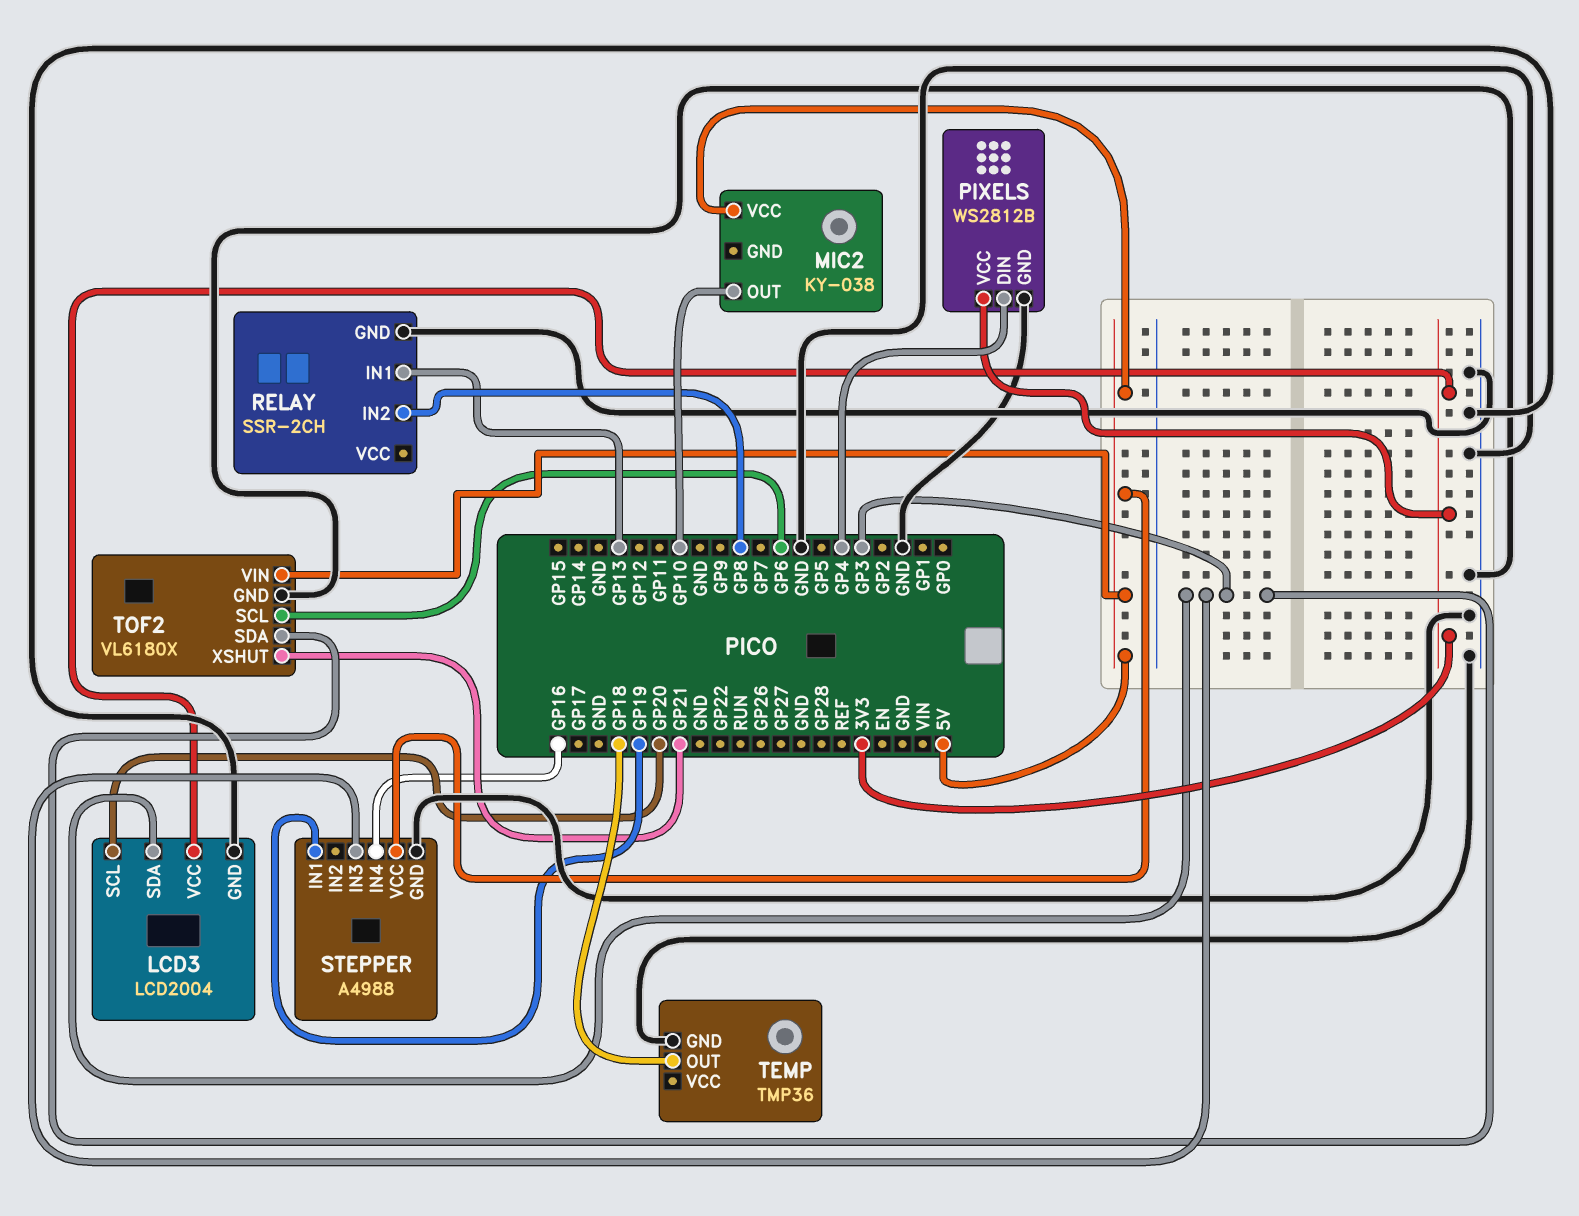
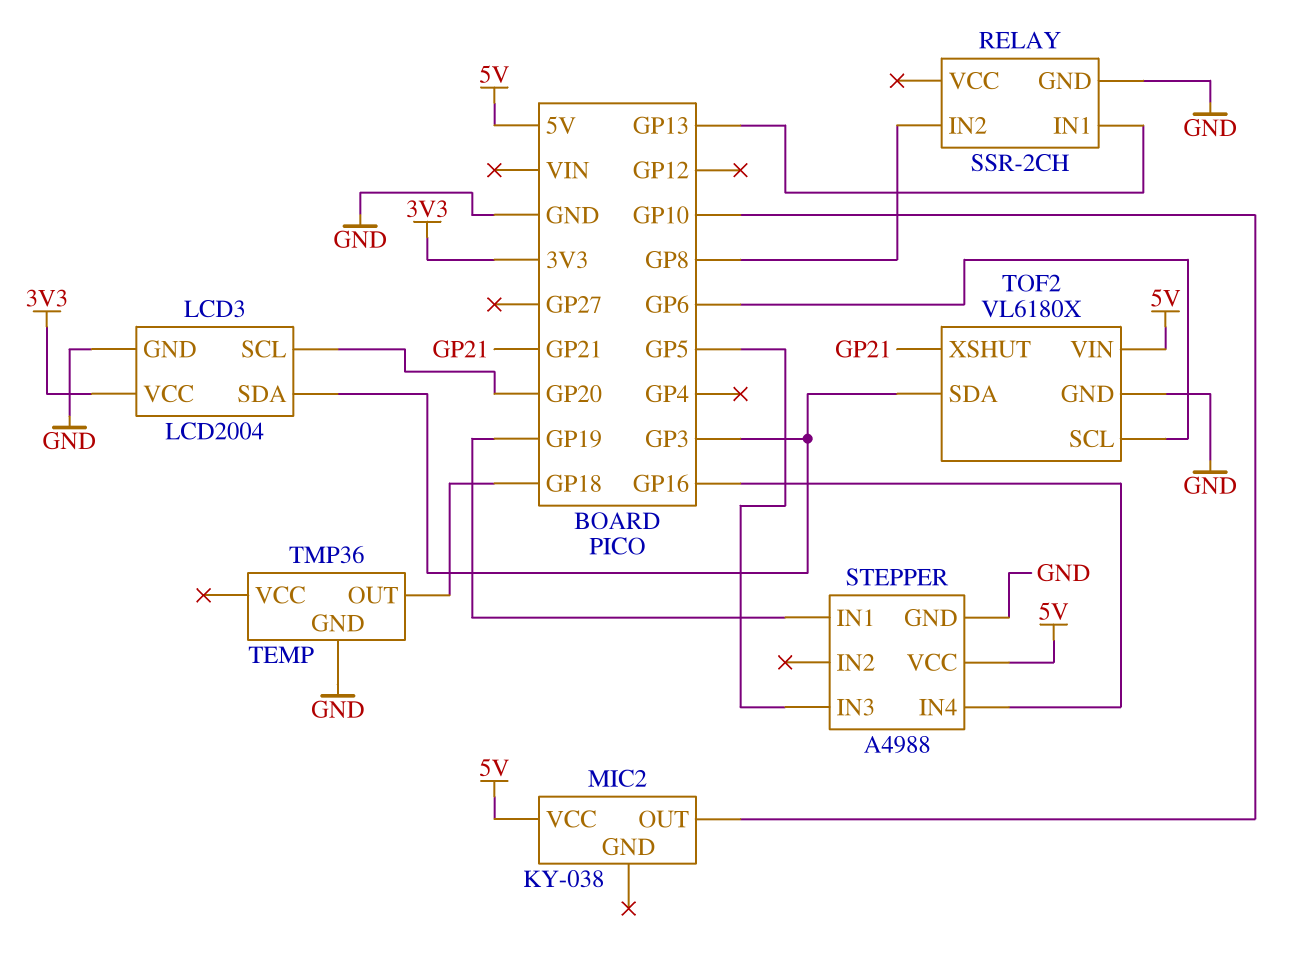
PIXELS: WS2812B -> none
PIXELS pin DIN: GP4 -> none
PIXELS pin GND: GND -> none
PIXELS pin VCC: 3V3 -> none
STEPPER pin IN3: GP3 -> GP5

